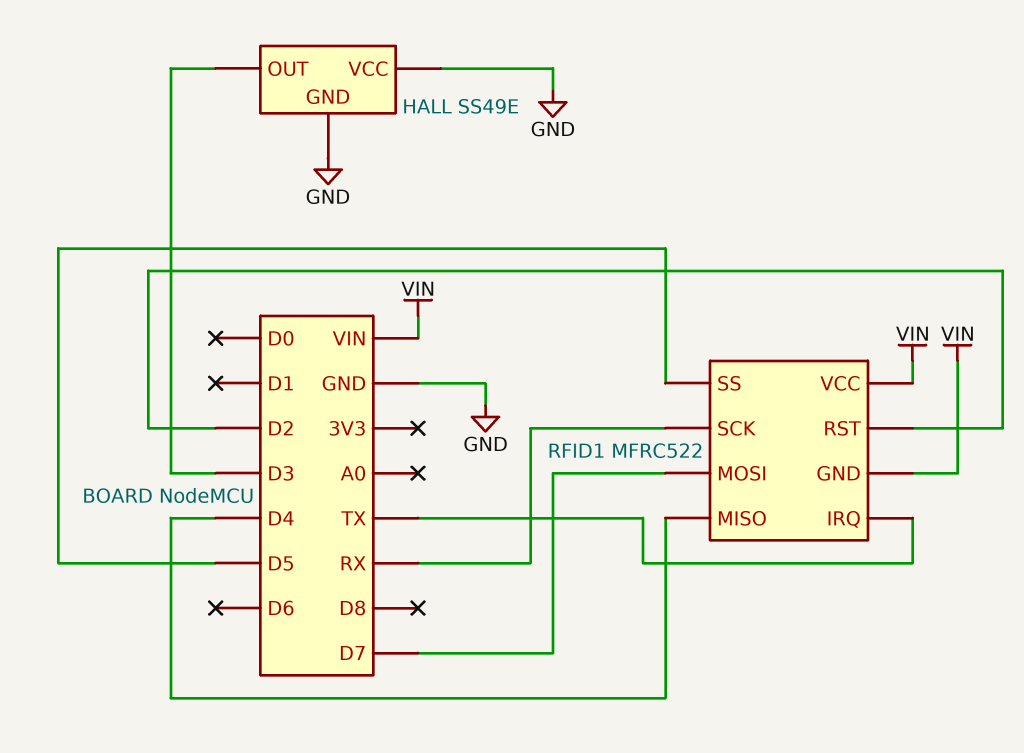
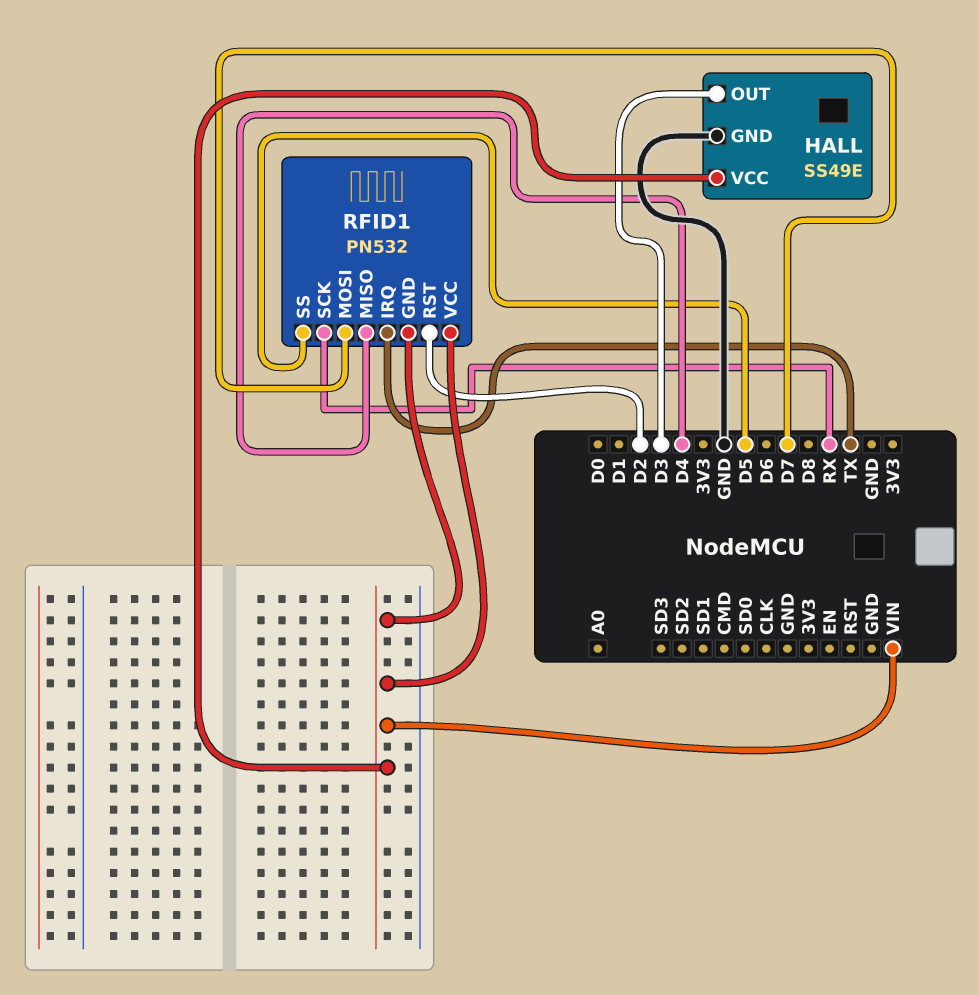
HALL pin VCC: GND -> VIN
RFID1: MFRC522 -> PN532

